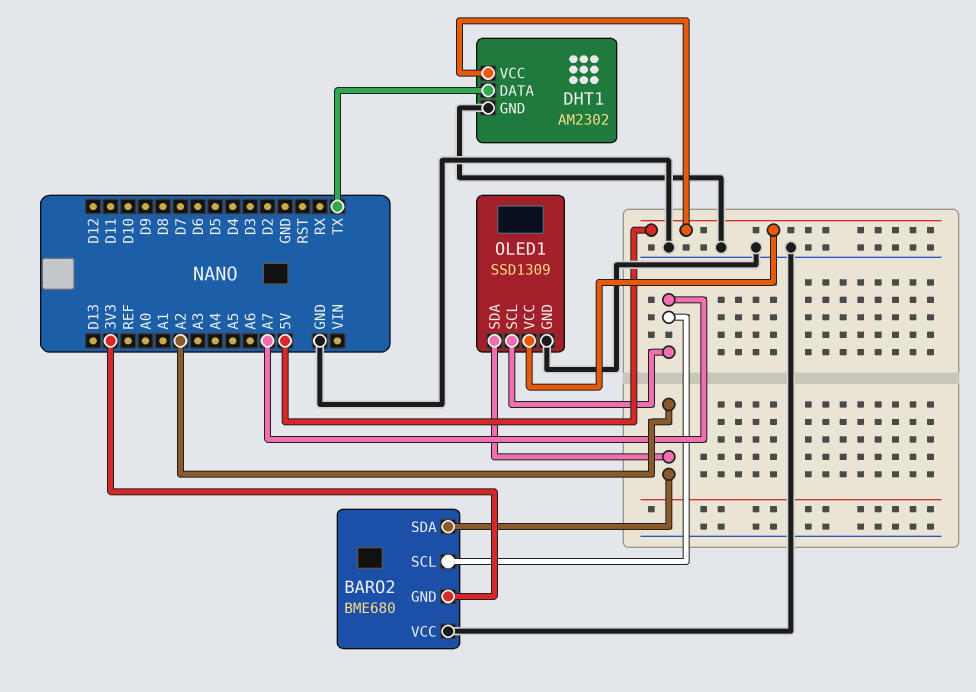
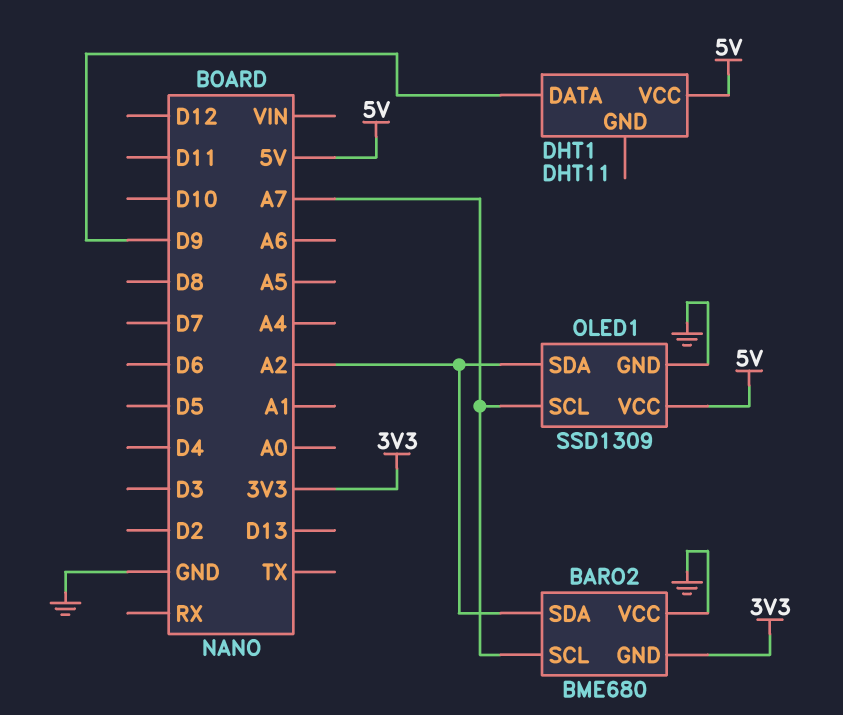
DHT1: AM2302 -> DHT11
DHT1 pin DATA: TX -> D9
DHT1 pin GND: GND -> none

